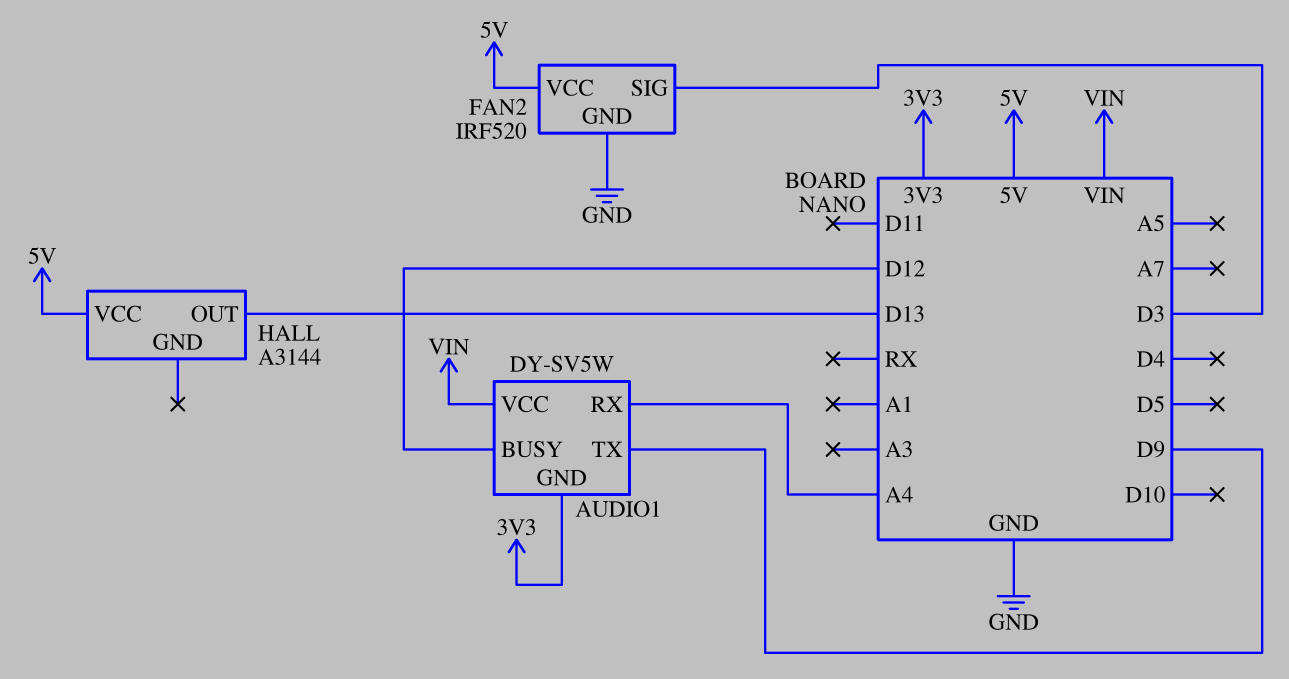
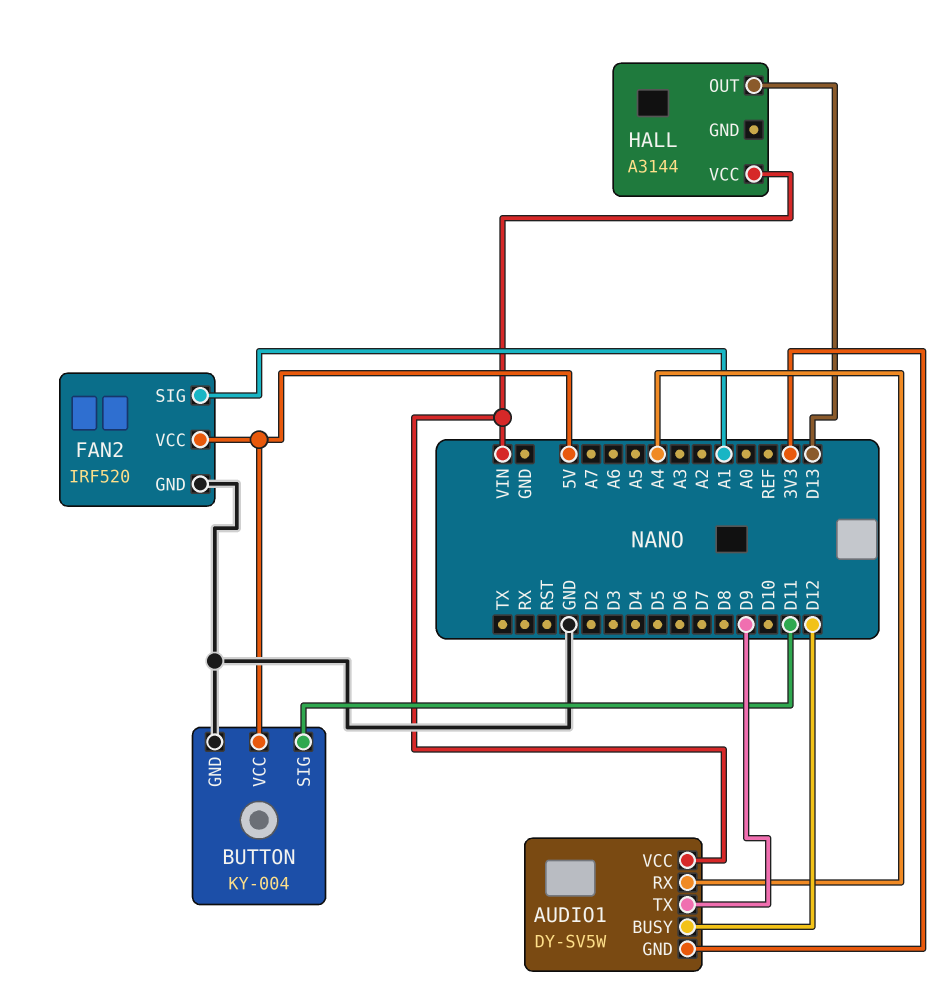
BUTTON: none -> KY-004
BUTTON pin GND: none -> GND
BUTTON pin SIG: none -> D11
BUTTON pin VCC: none -> 5V
FAN2 pin SIG: D3 -> A1
HALL pin VCC: 5V -> VIN

